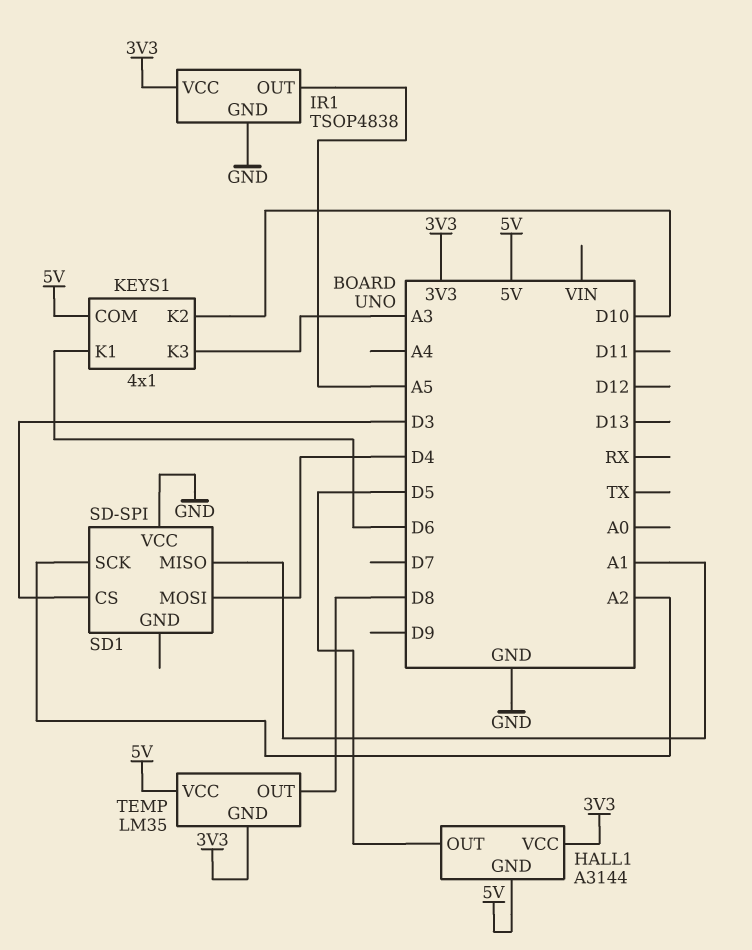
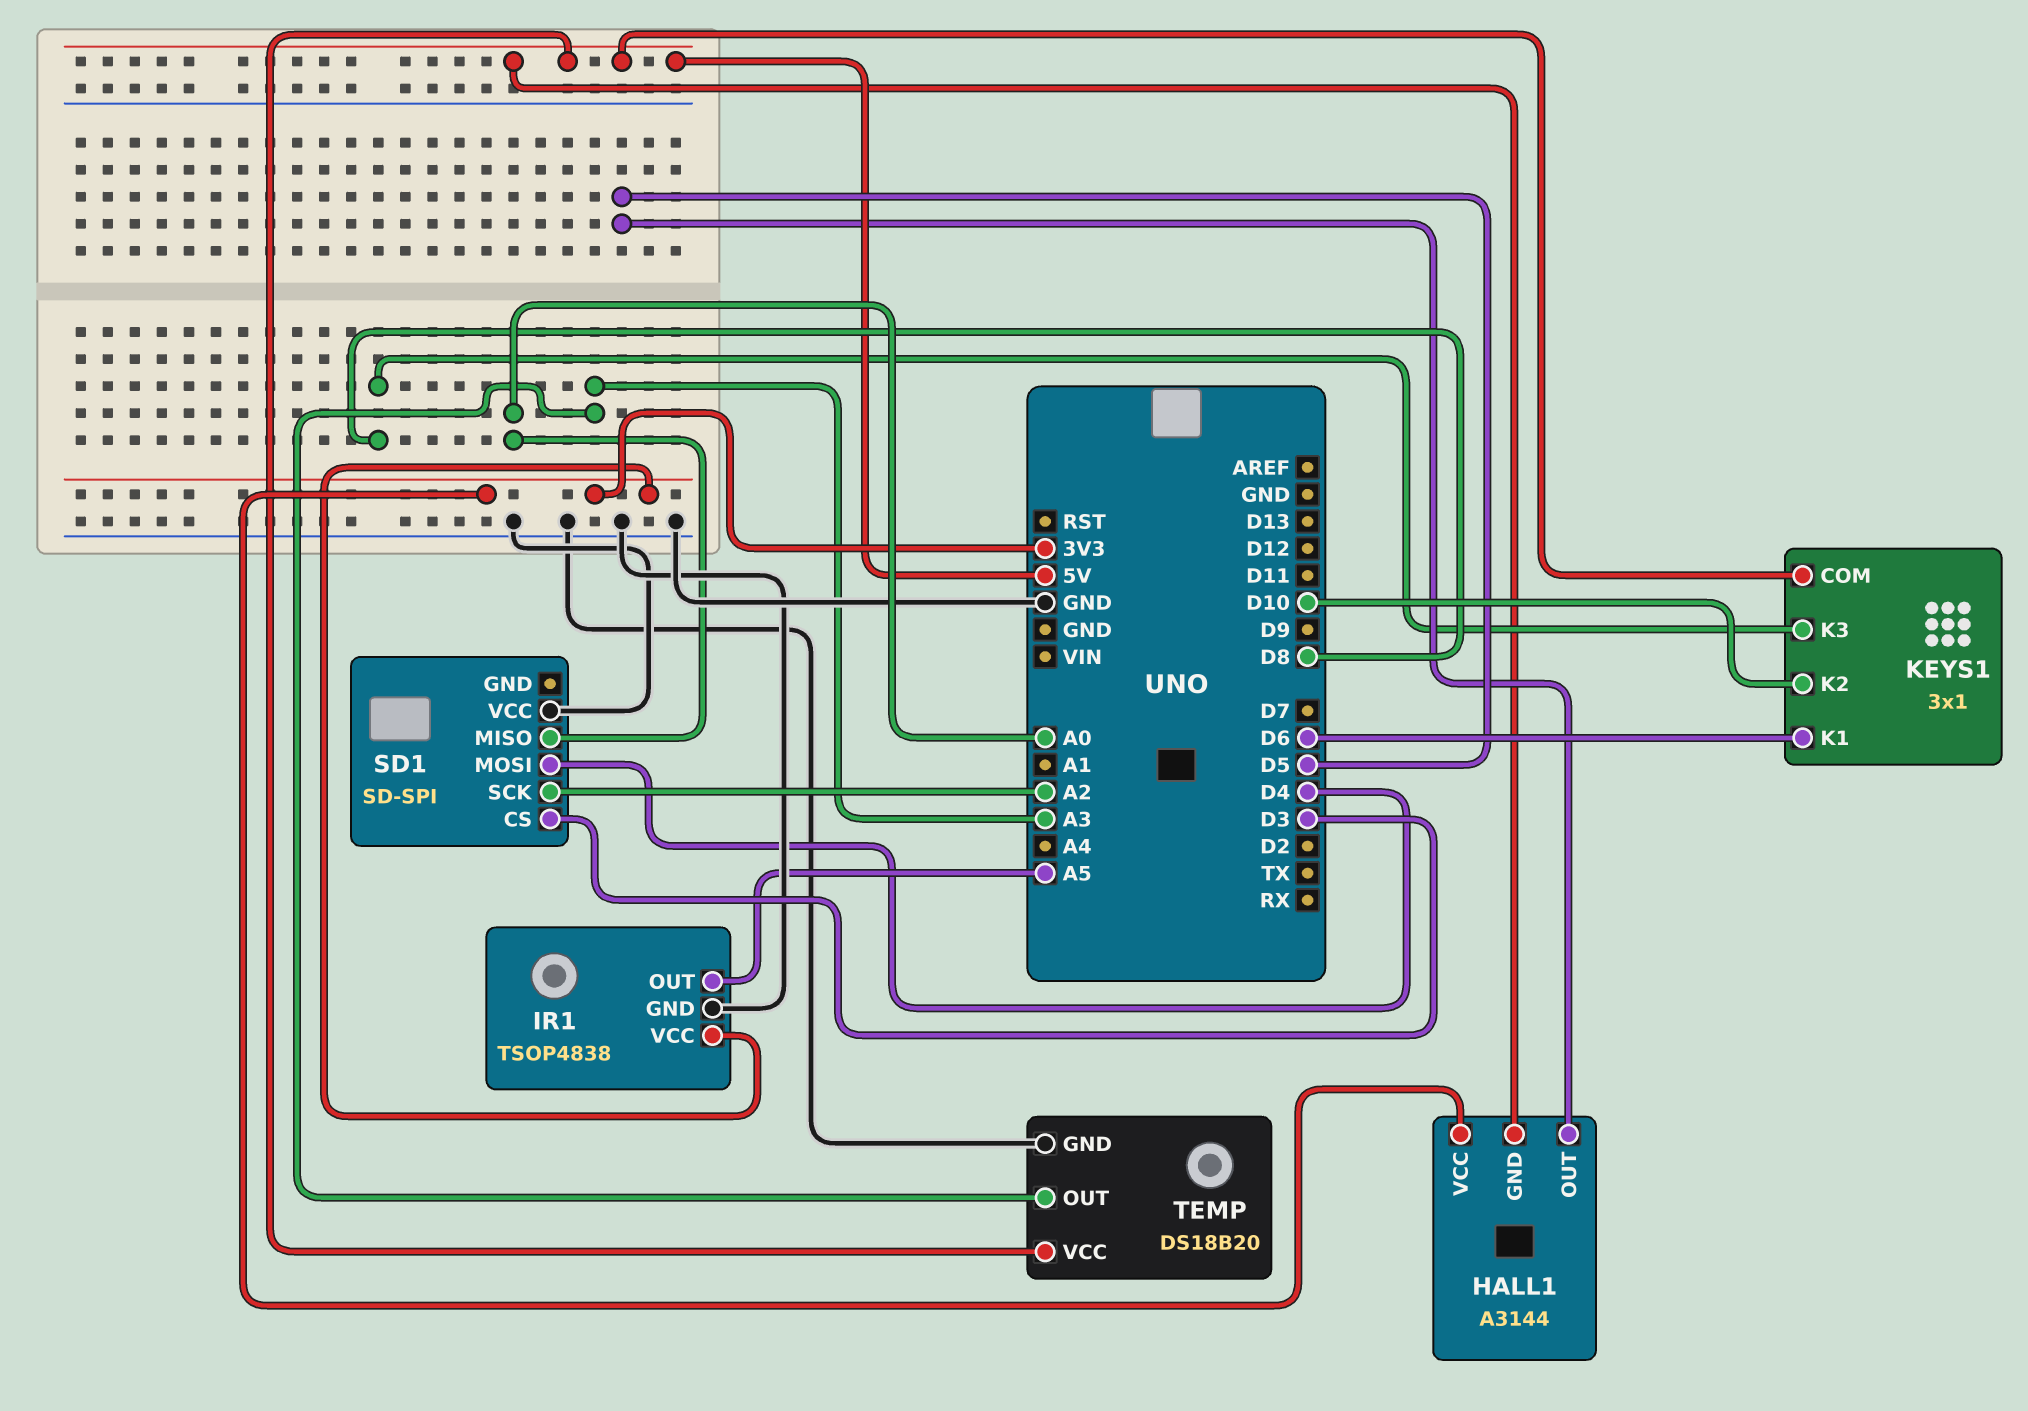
KEYS1: 4x1 -> 3x1
KEYS1 pin K3: A3 -> D8
SD1 pin MISO: A1 -> A0
TEMP: LM35 -> DS18B20
TEMP pin GND: 3V3 -> GND
TEMP pin OUT: D8 -> A3

